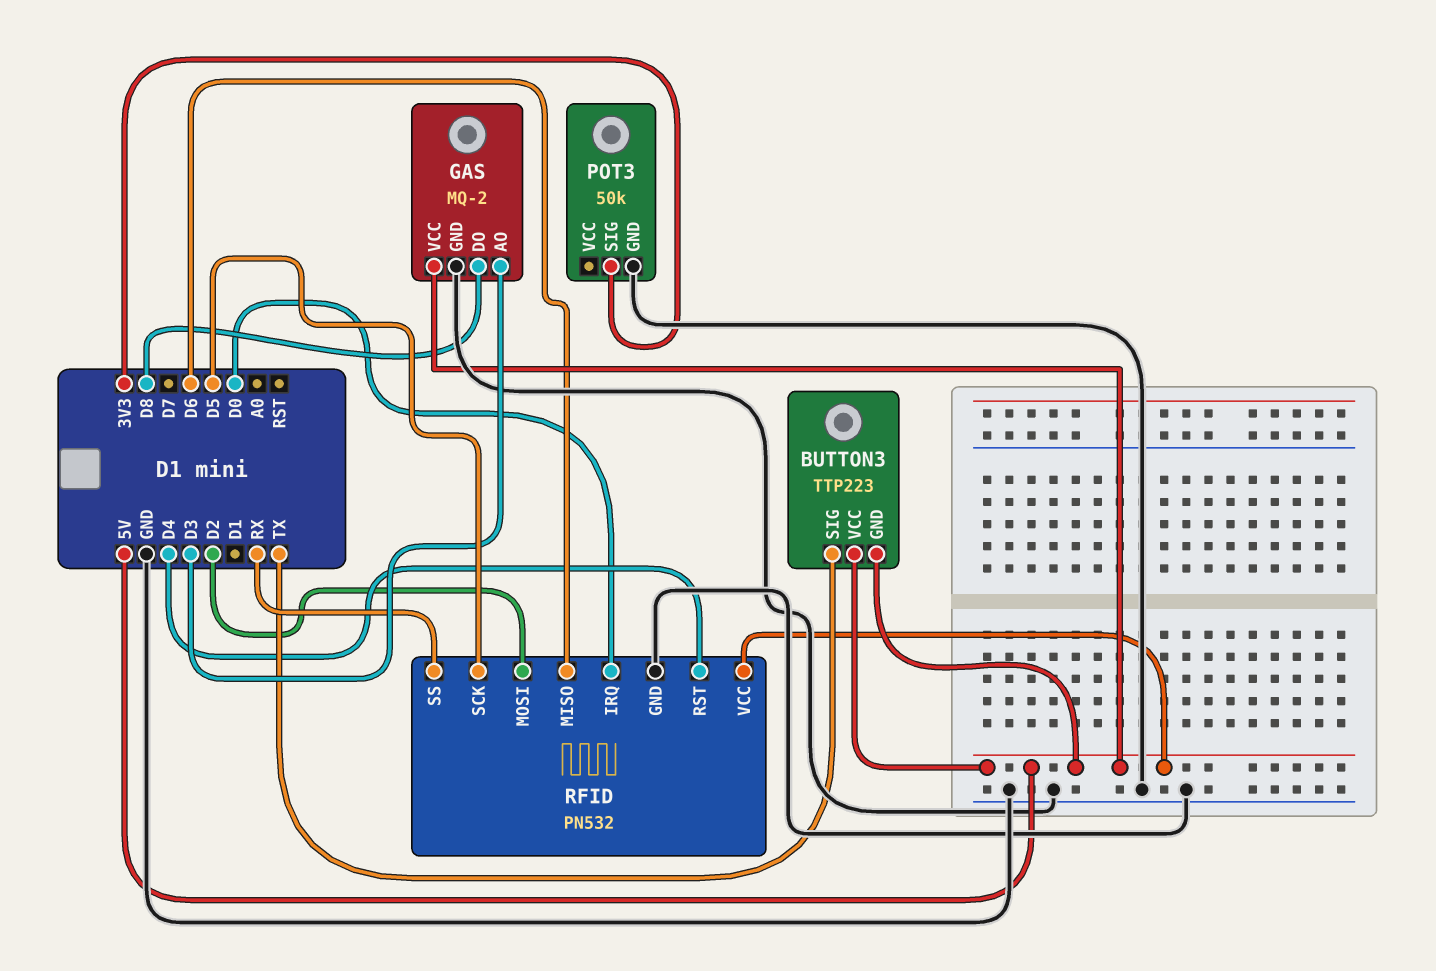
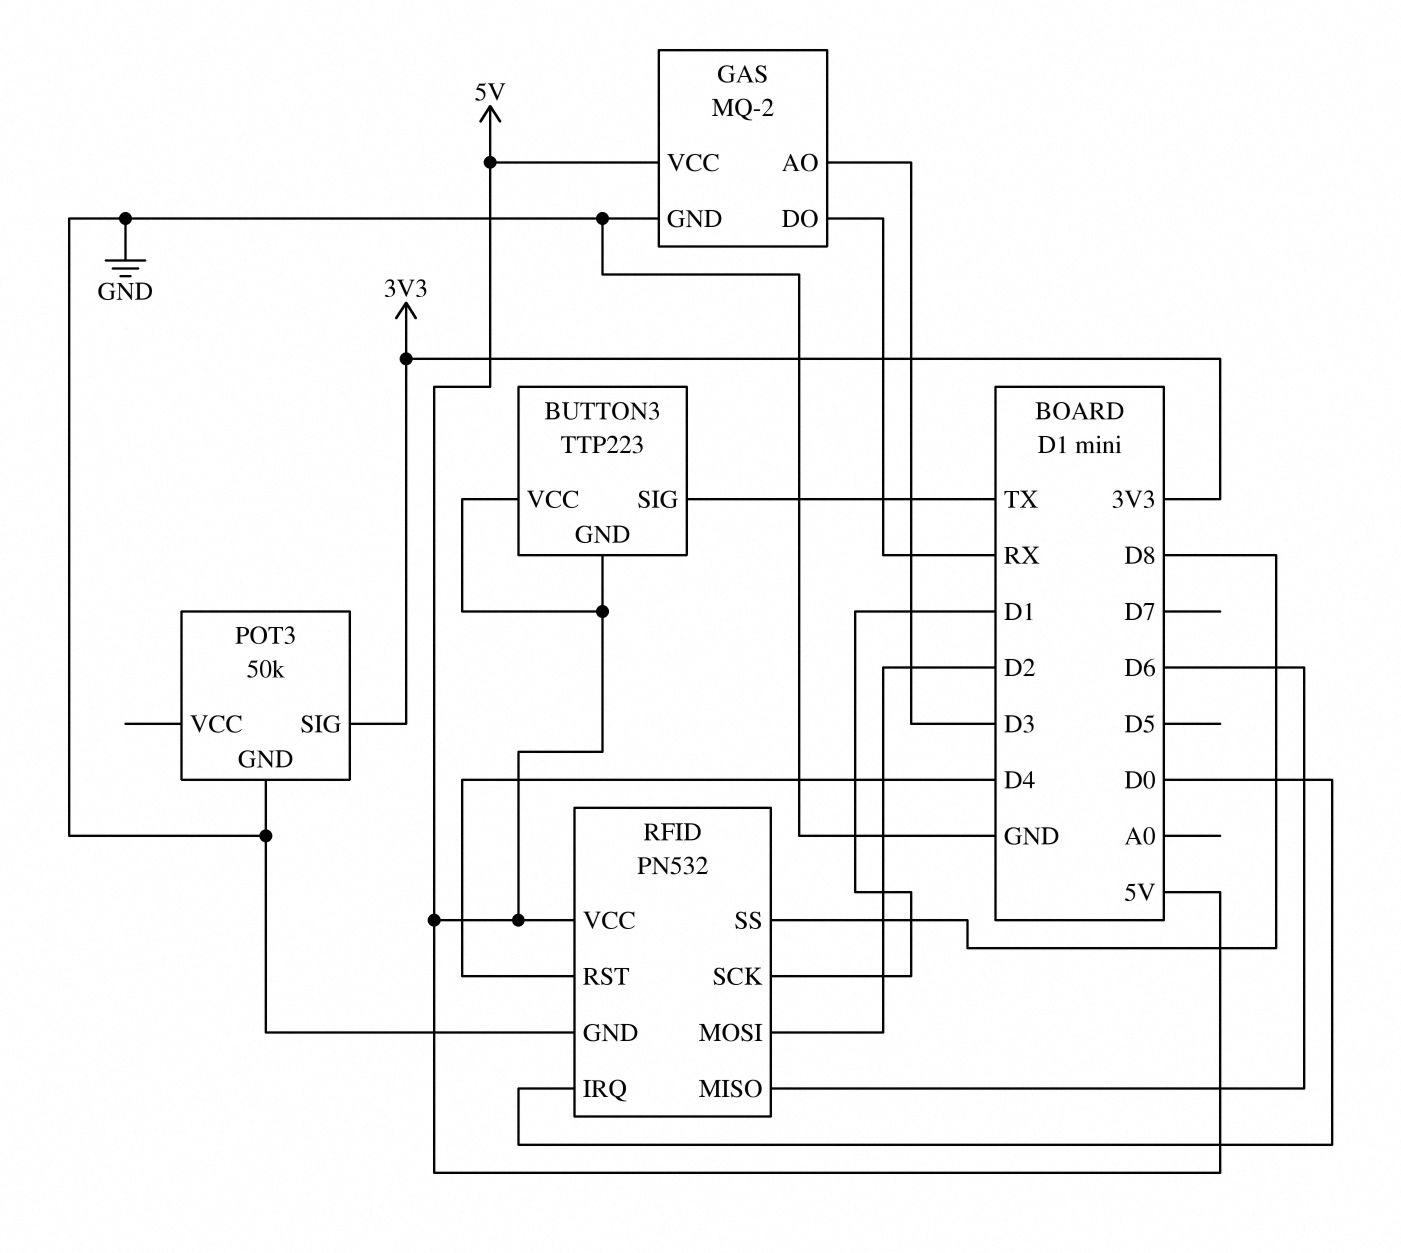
GAS pin DO: D8 -> RX
RFID pin SCK: D5 -> D1
RFID pin SS: RX -> D8

